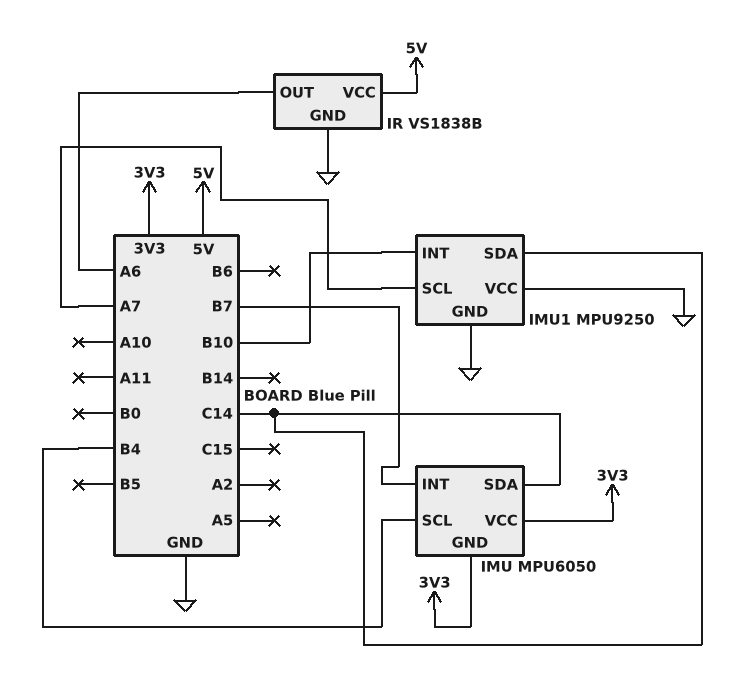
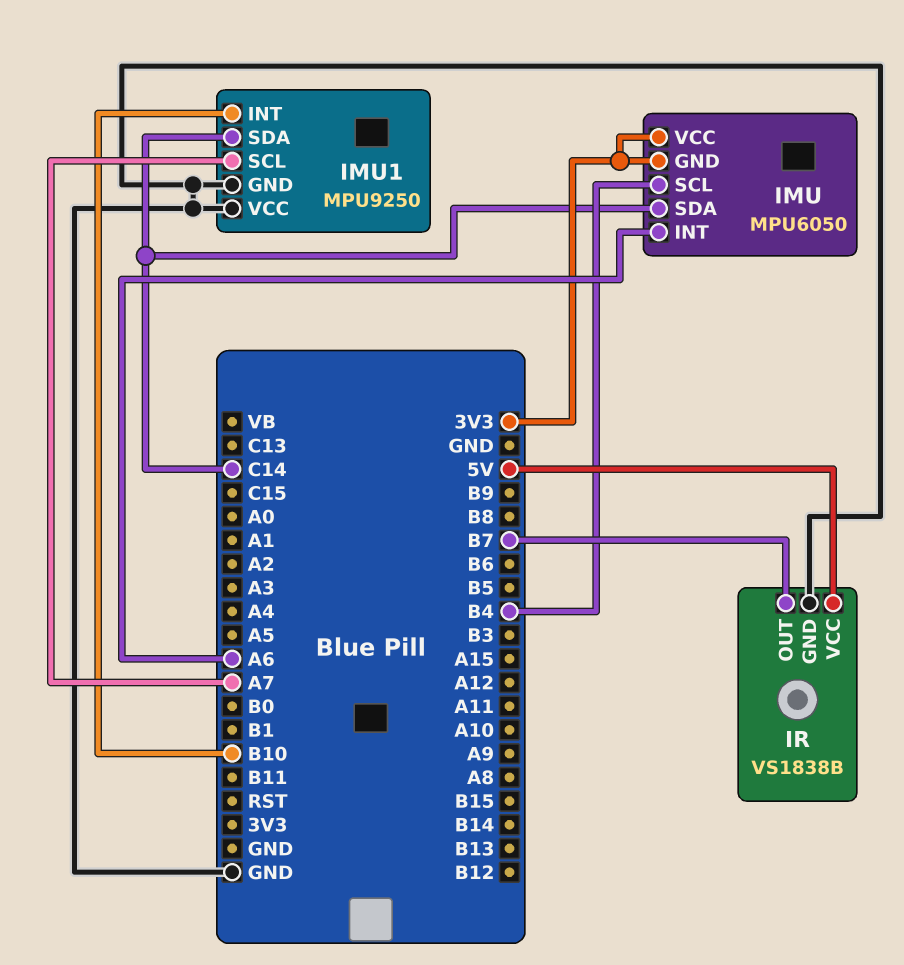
IMU pin INT: B7 -> A6
IR pin OUT: A6 -> B7

